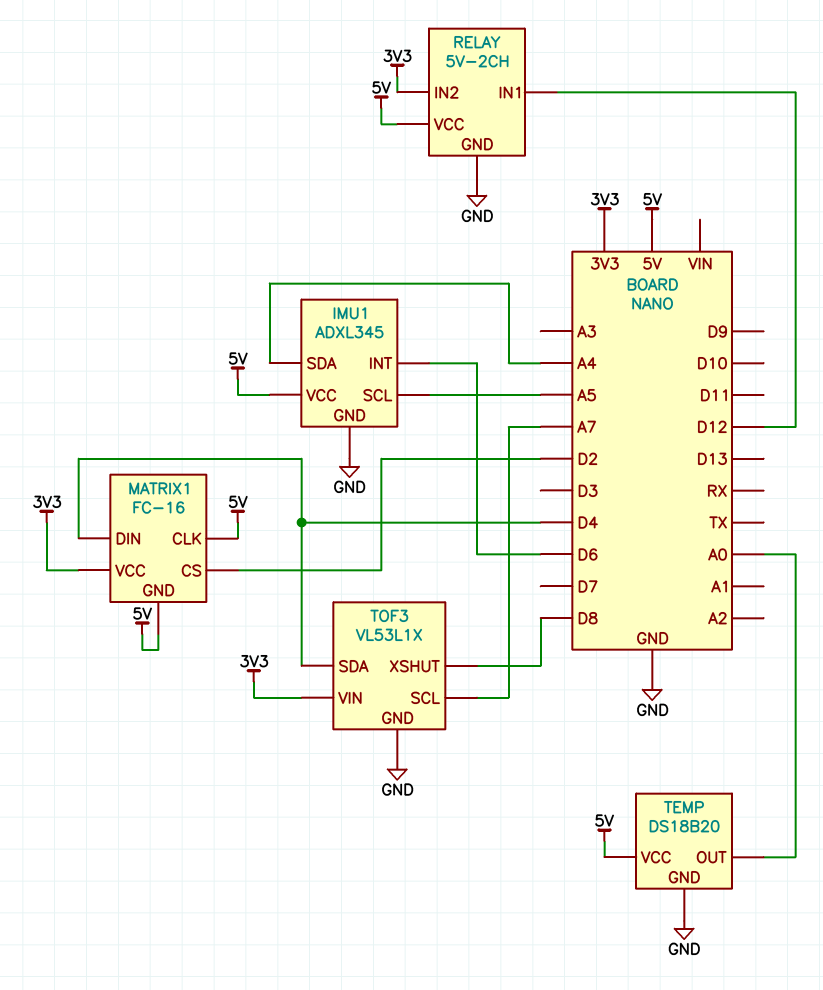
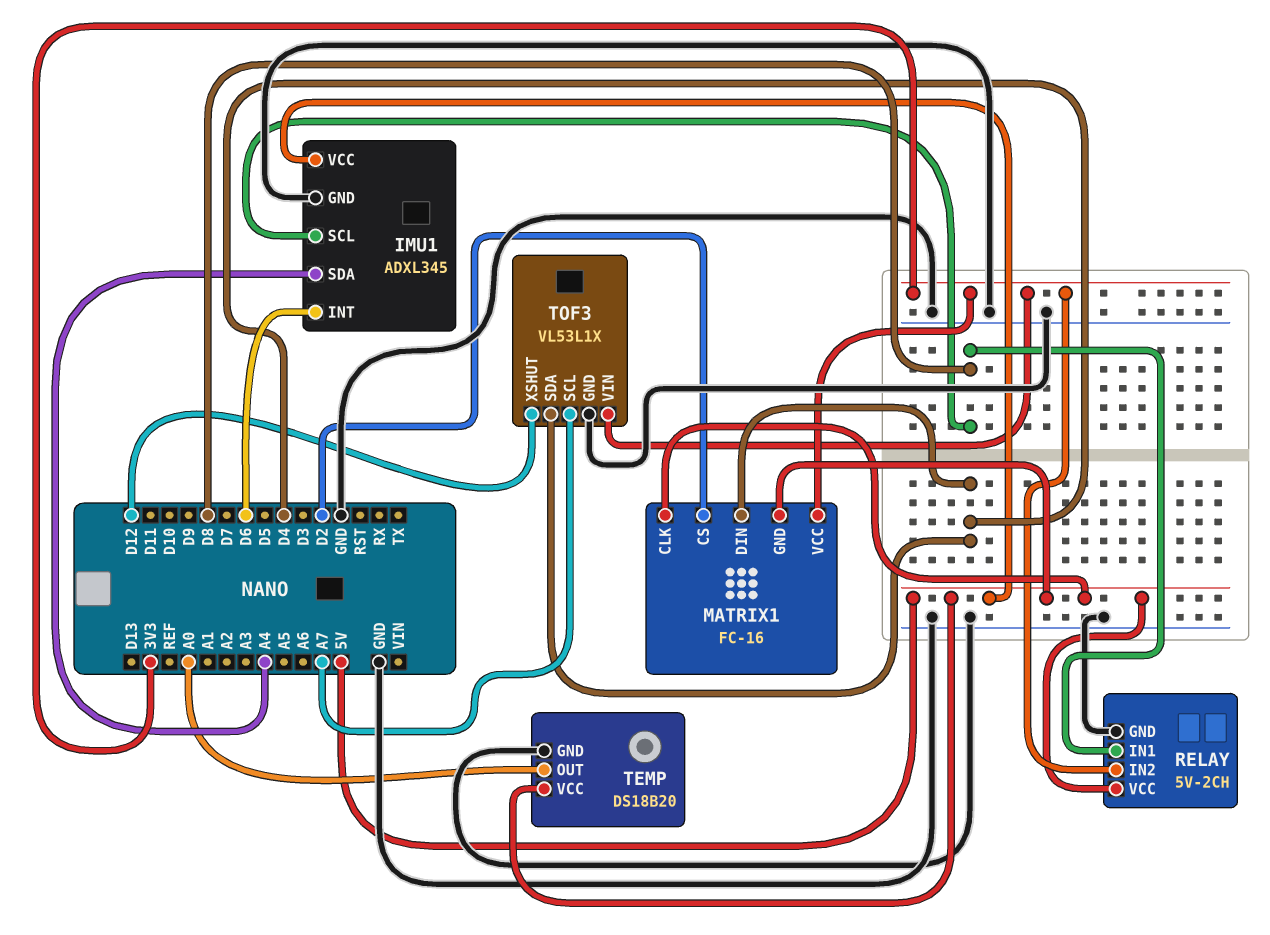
IMU1 pin SCL: A5 -> D8
RELAY pin IN1: D12 -> D8
TOF3 pin XSHUT: D8 -> D12

